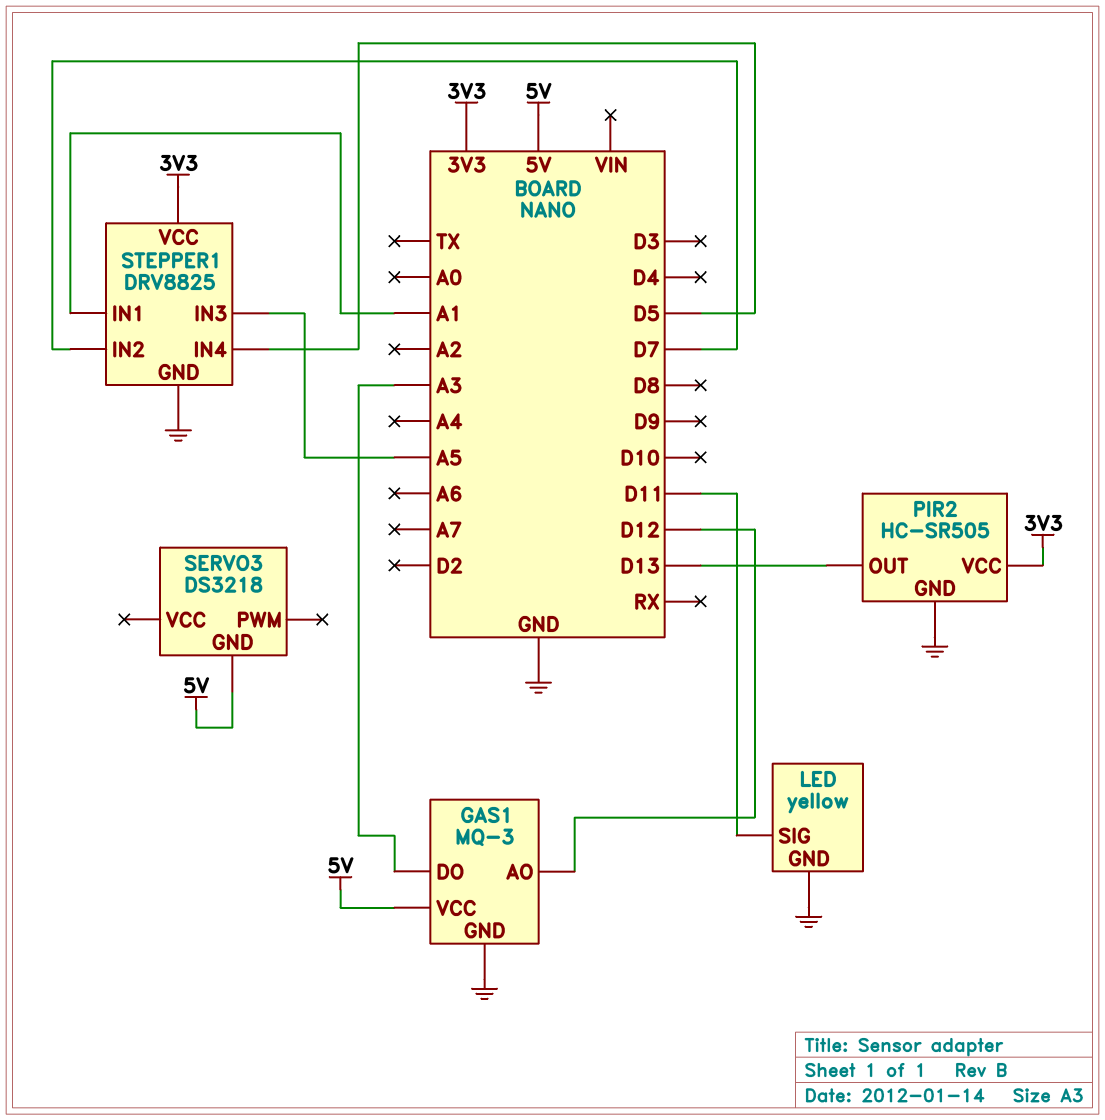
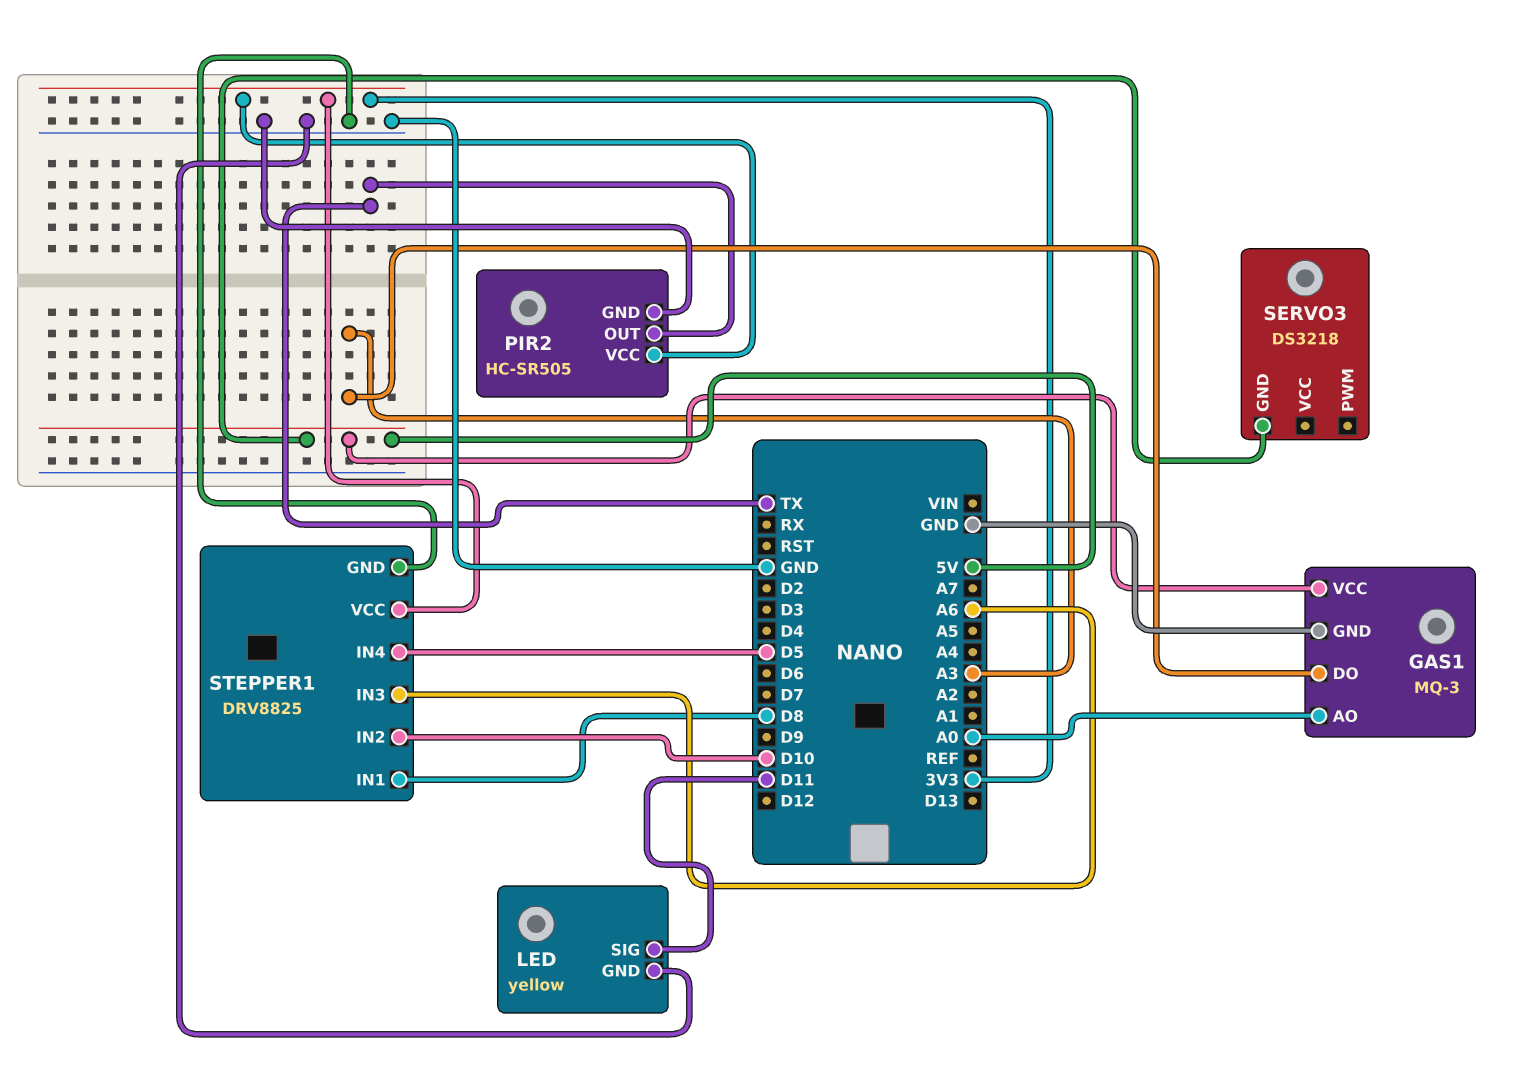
GAS1 pin AO: D12 -> A0
PIR2 pin OUT: D13 -> TX
STEPPER1 pin IN1: A1 -> D8
STEPPER1 pin IN2: D7 -> D10
STEPPER1 pin IN3: A5 -> A6

